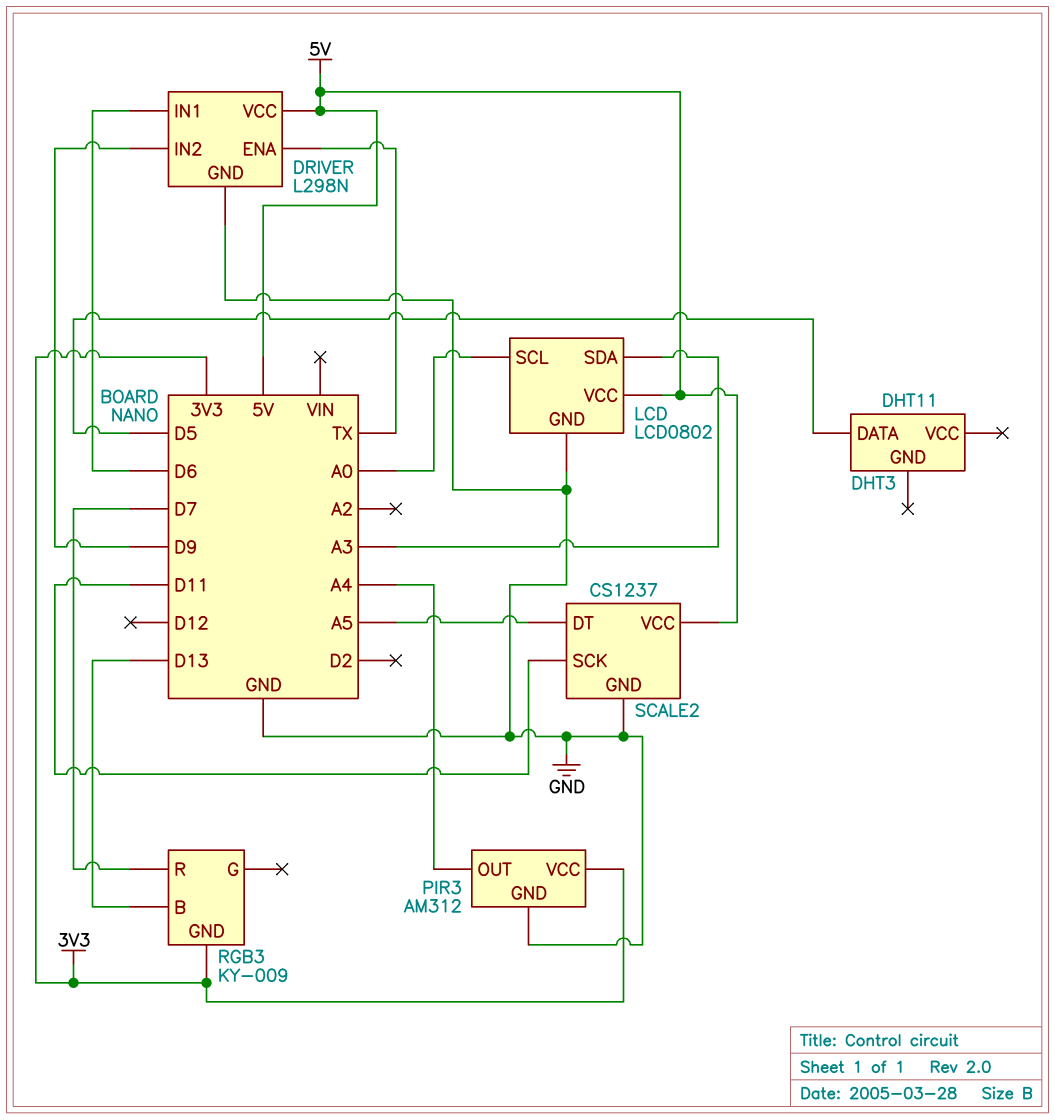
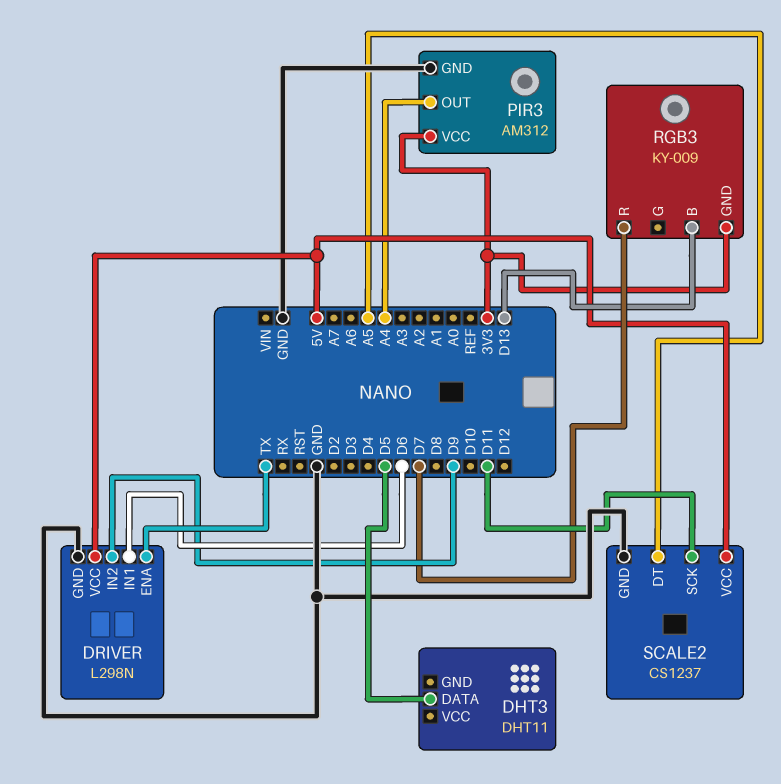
LCD: LCD0802 -> none
LCD pin GND: GND -> none
LCD pin SCL: A0 -> none
LCD pin SDA: A3 -> none
LCD pin VCC: 5V -> none

